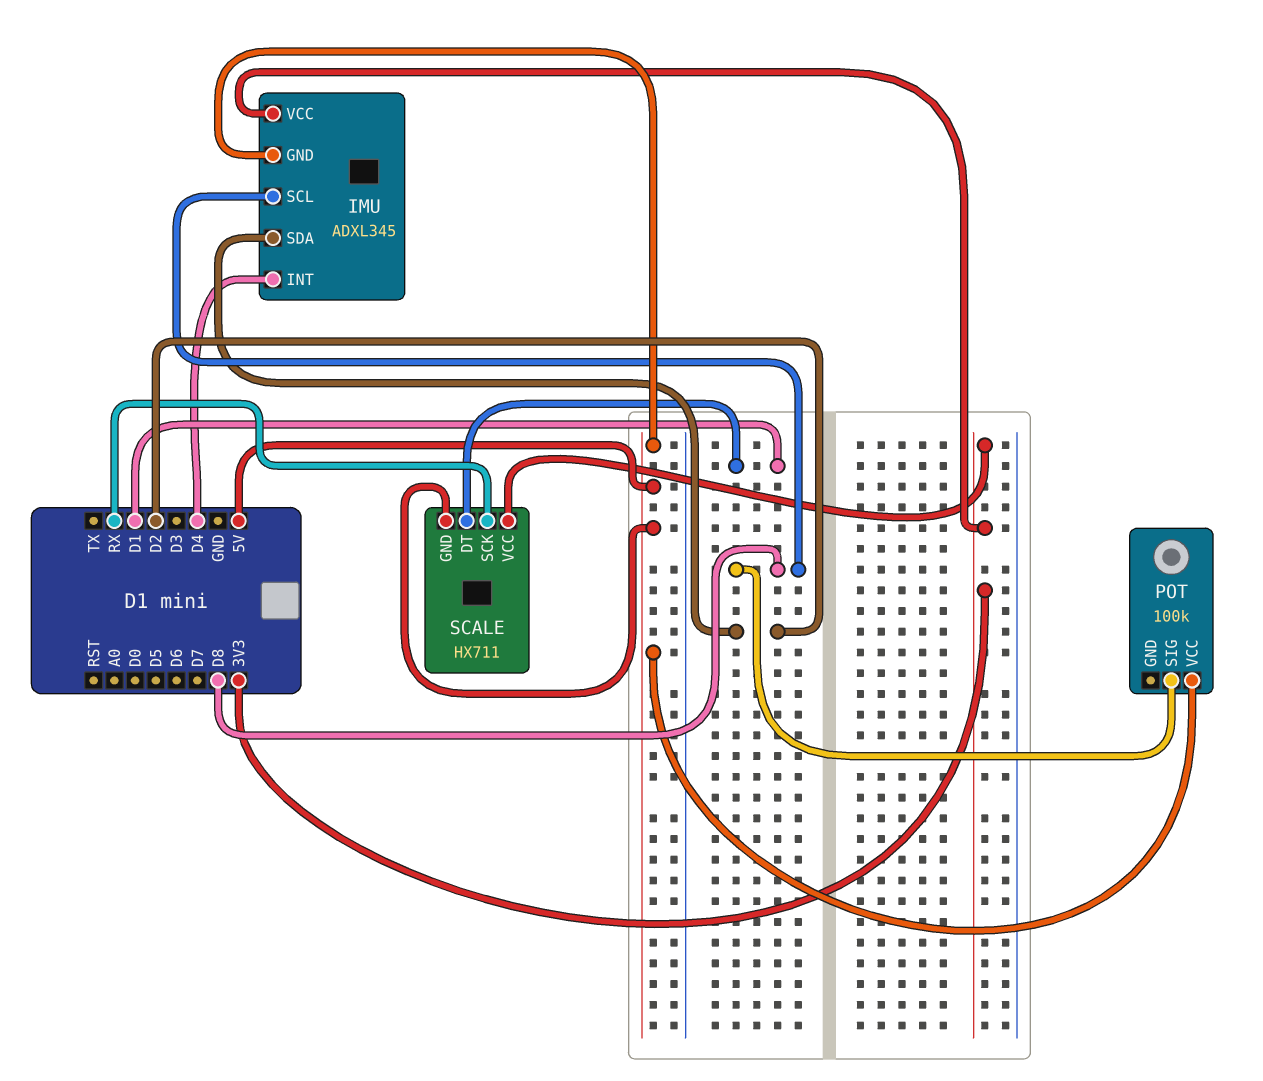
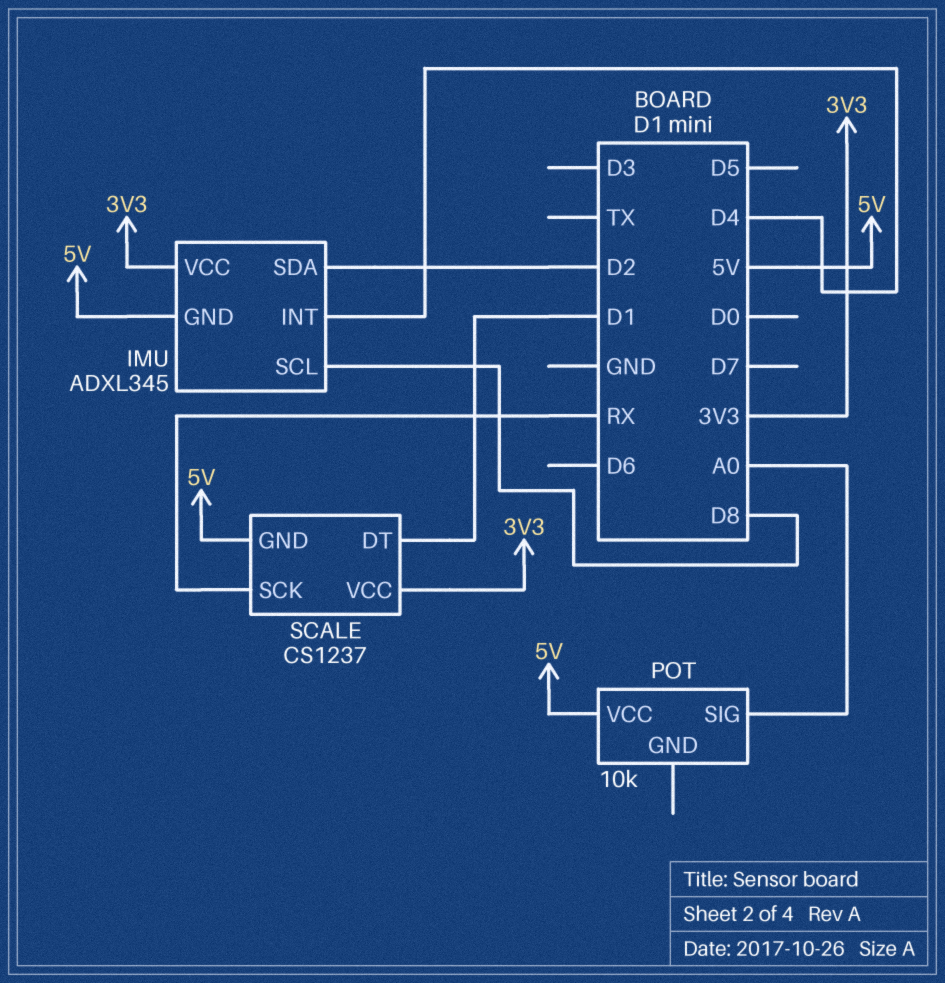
POT: 100k -> 10k
POT pin SIG: D8 -> A0
SCALE: HX711 -> CS1237

